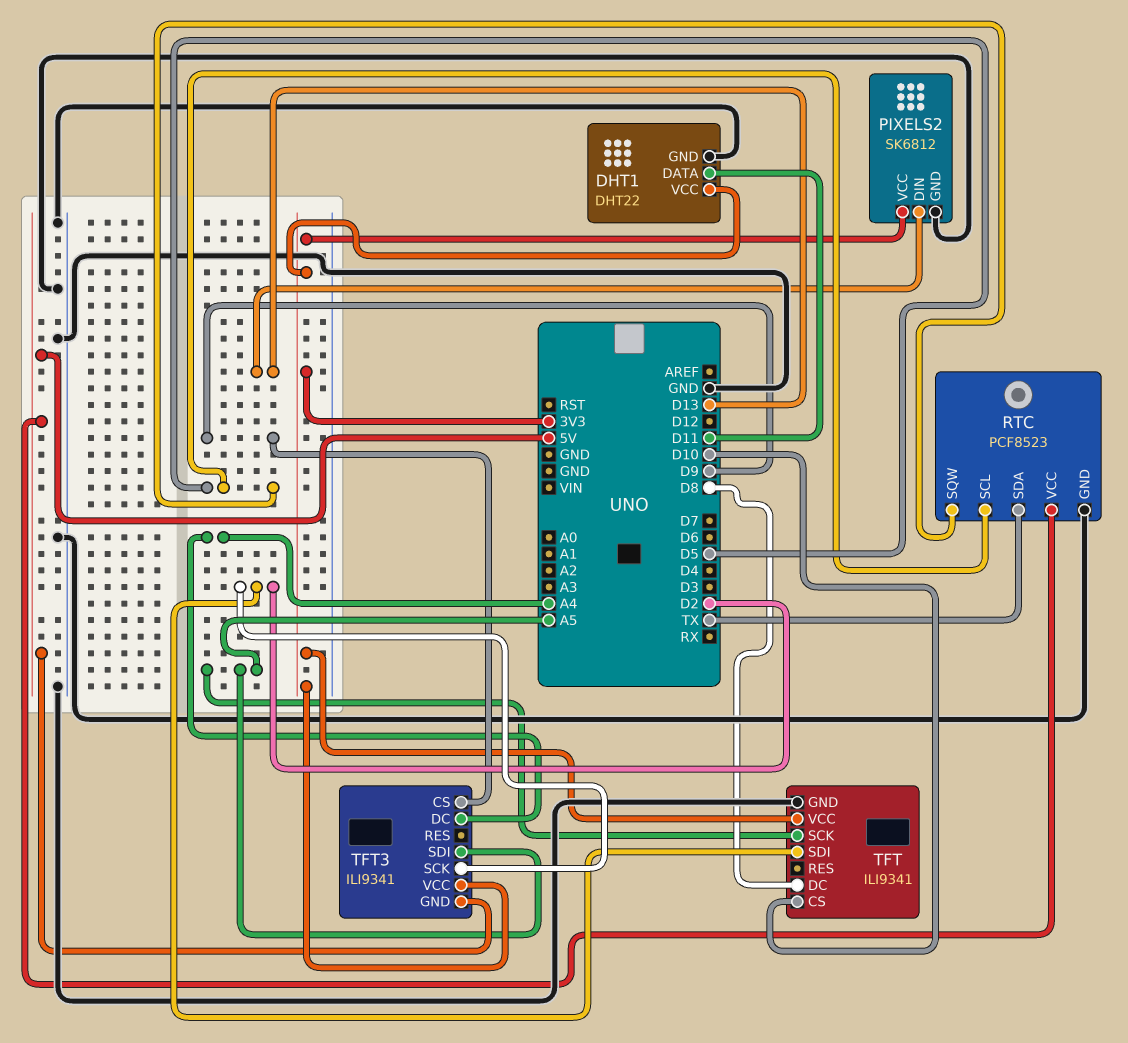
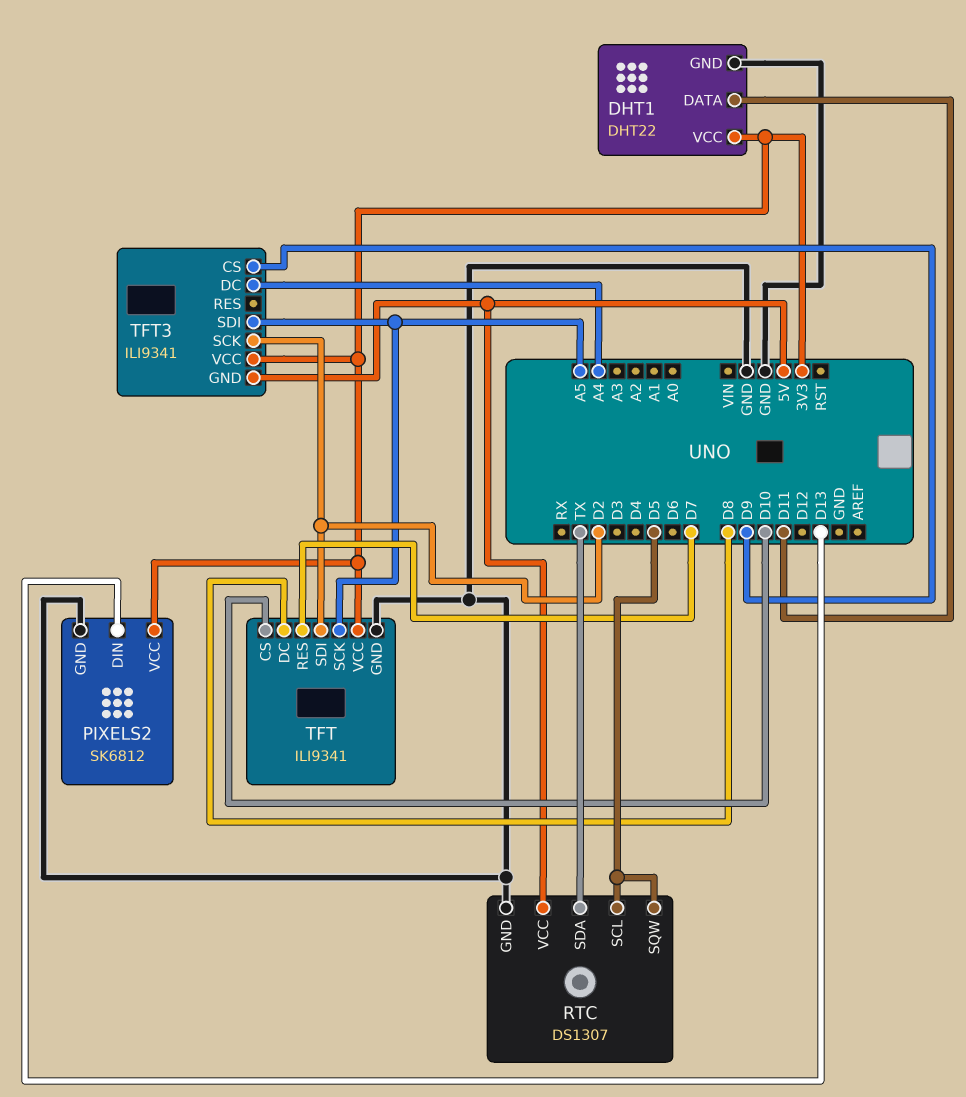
RTC: PCF8523 -> DS1307
TFT pin RES: none -> D7

